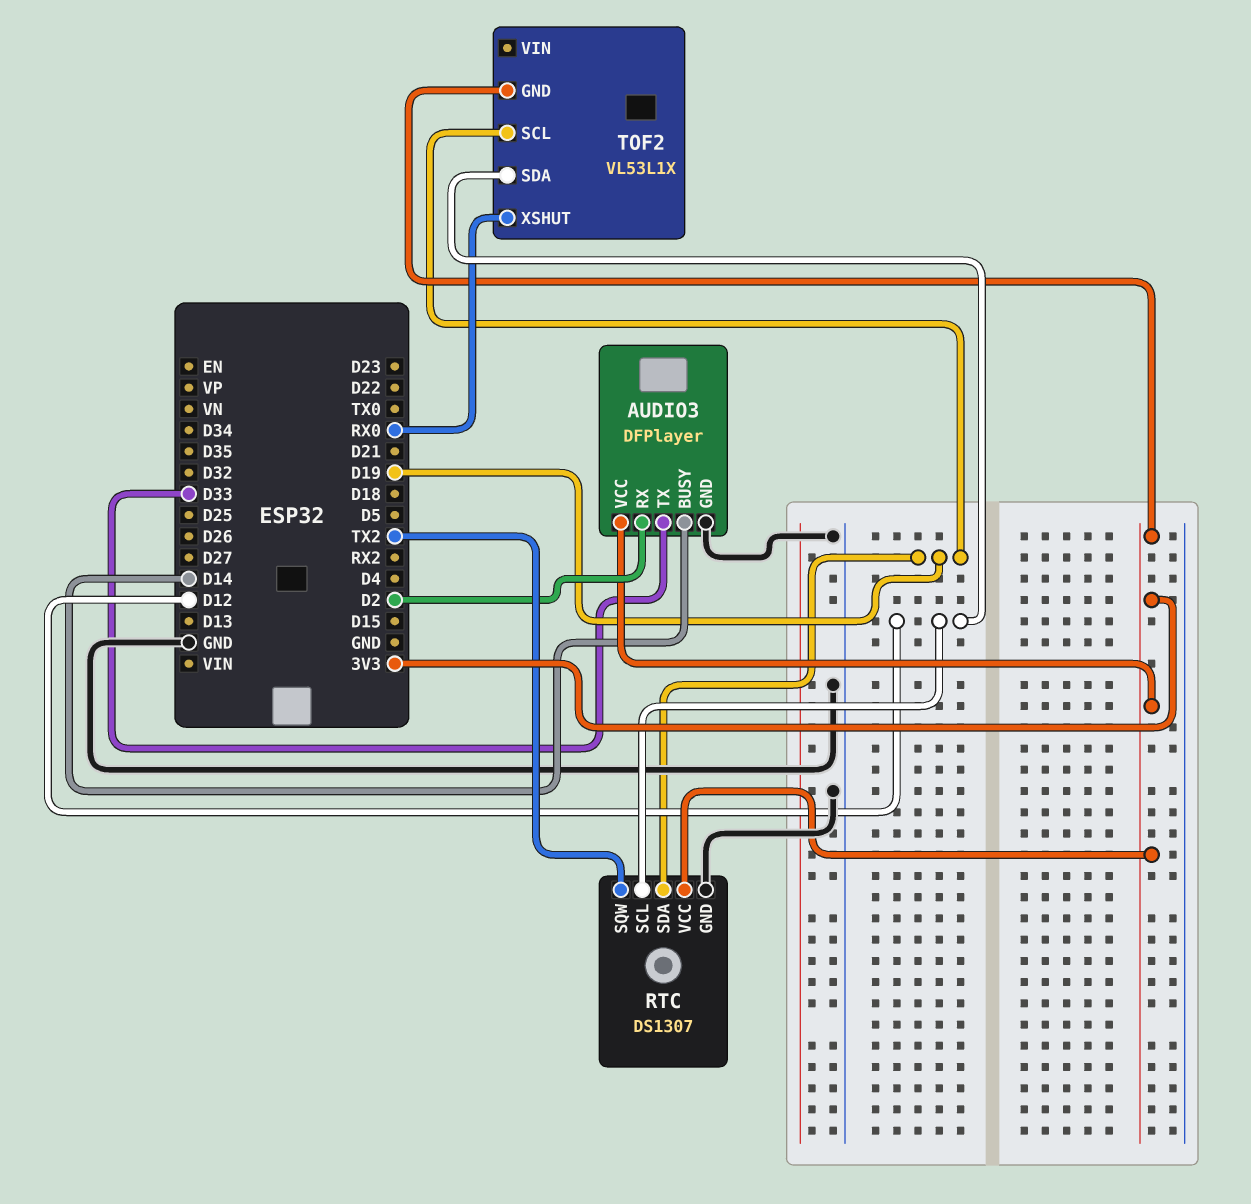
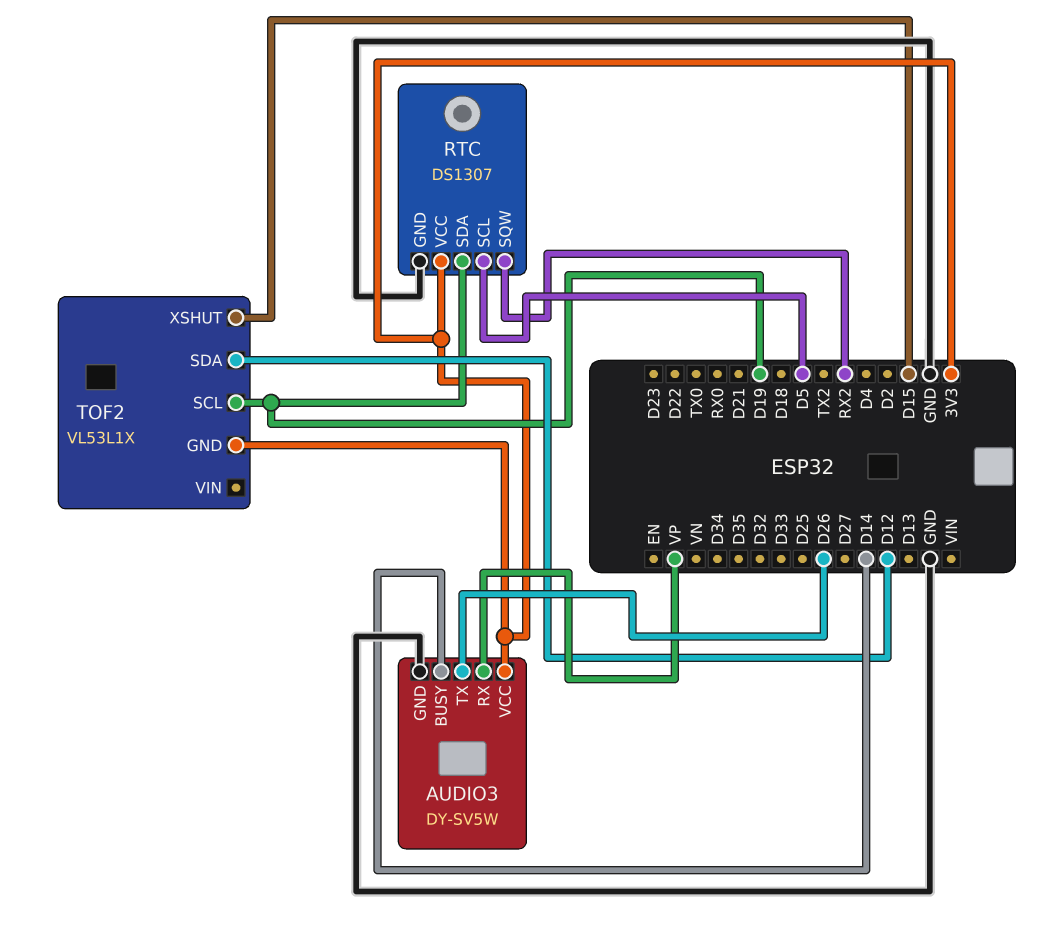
AUDIO3: DFPlayer -> DY-SV5W
AUDIO3 pin RX: D2 -> VP
AUDIO3 pin TX: D33 -> D26
RTC pin SCL: D12 -> D5
RTC pin SQW: TX2 -> RX2
TOF2 pin XSHUT: RX0 -> D15

